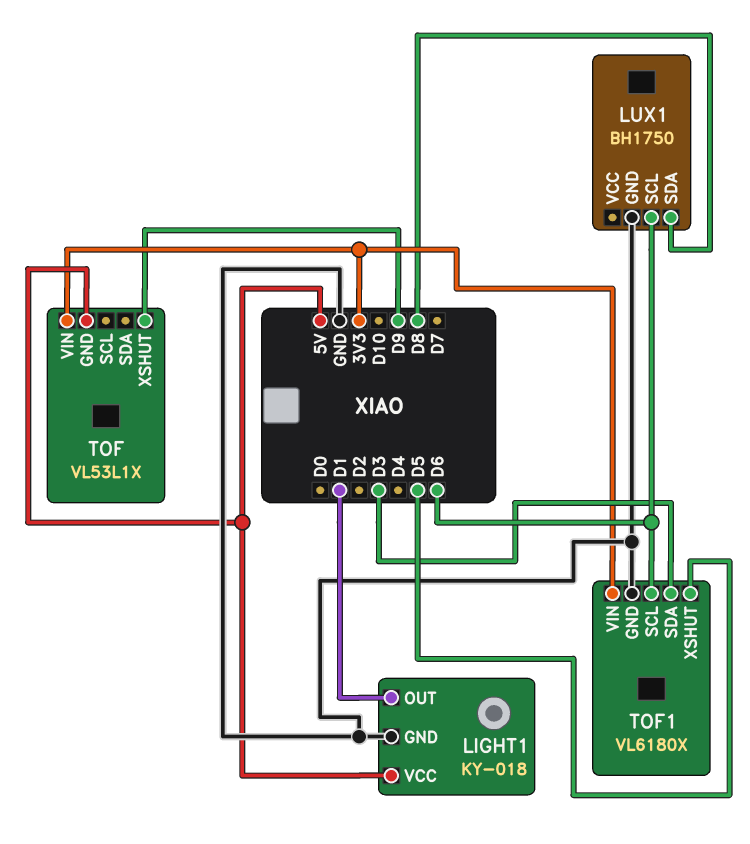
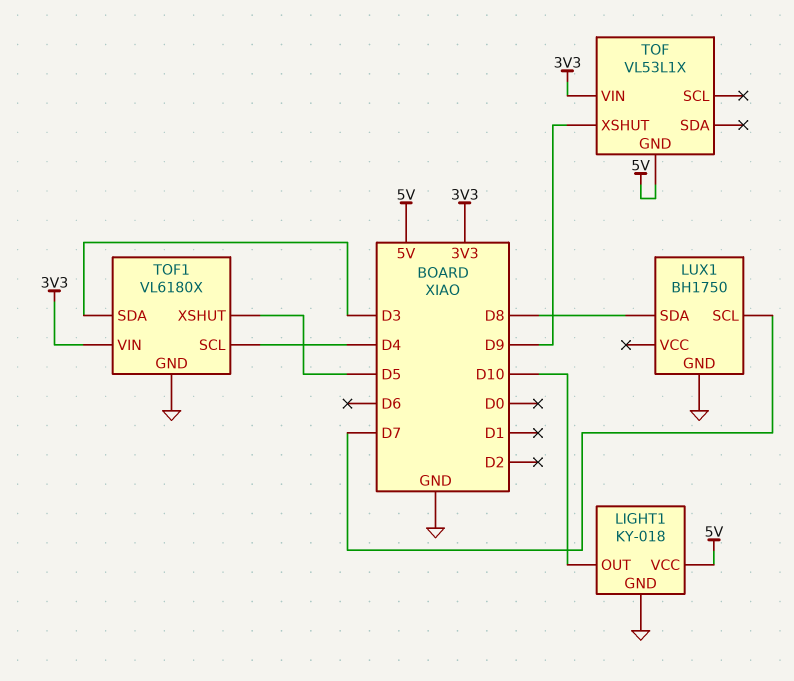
LIGHT1 pin OUT: D1 -> D10
LUX1 pin SCL: D6 -> D7
TOF1 pin SCL: D6 -> D4

